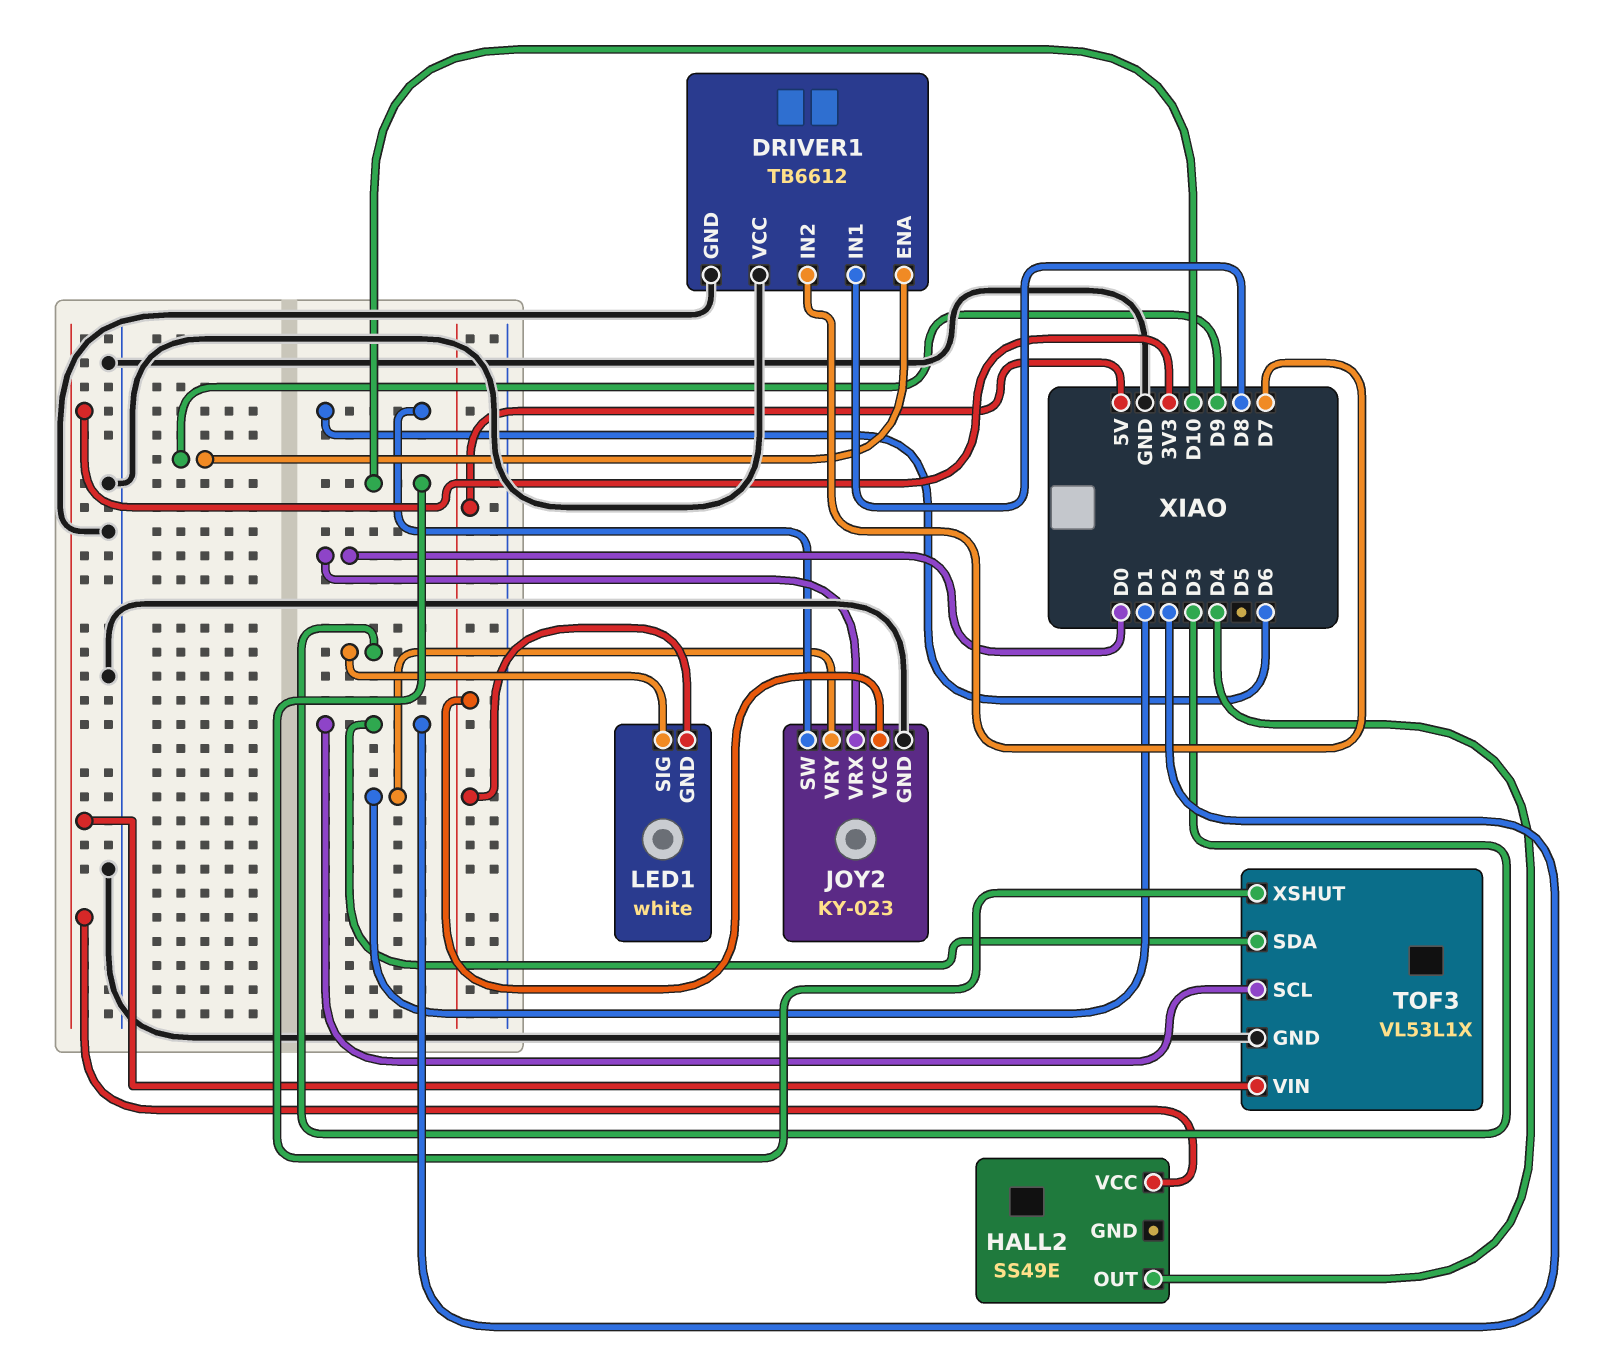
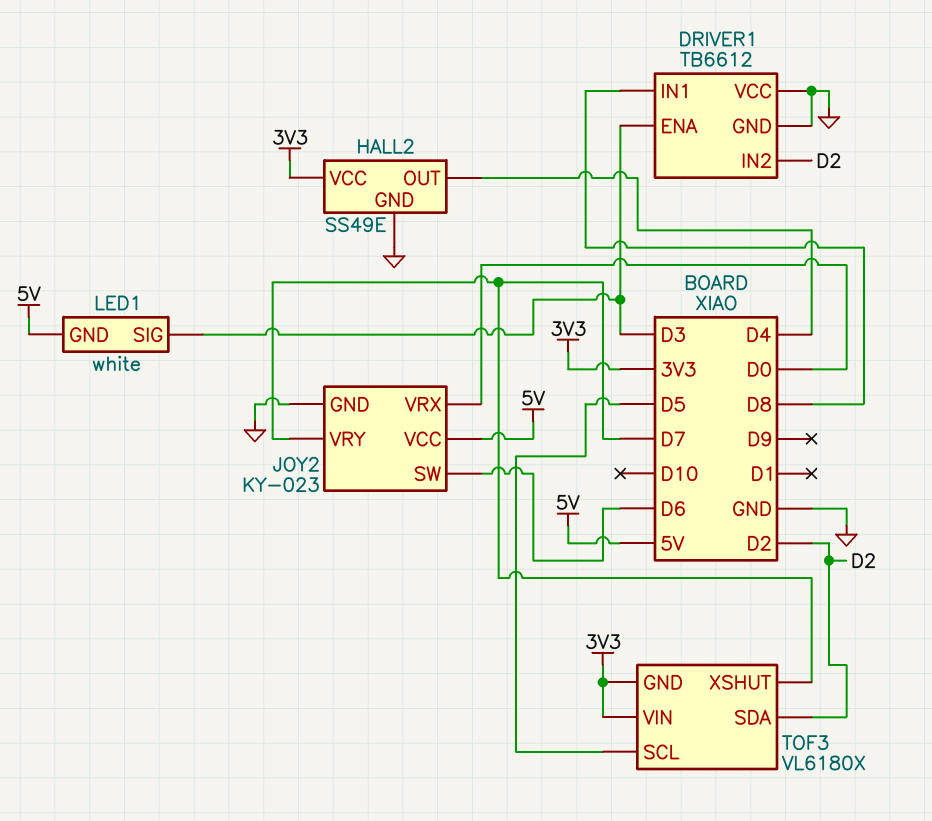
DRIVER1 pin ENA: D9 -> D3
DRIVER1 pin IN2: D7 -> D2
HALL2 pin GND: none -> GND
JOY2 pin VRY: D1 -> D7
TOF3: VL53L1X -> VL6180X
TOF3 pin GND: GND -> 3V3
TOF3 pin SCL: D2 -> D5
TOF3 pin XSHUT: D10 -> D7

